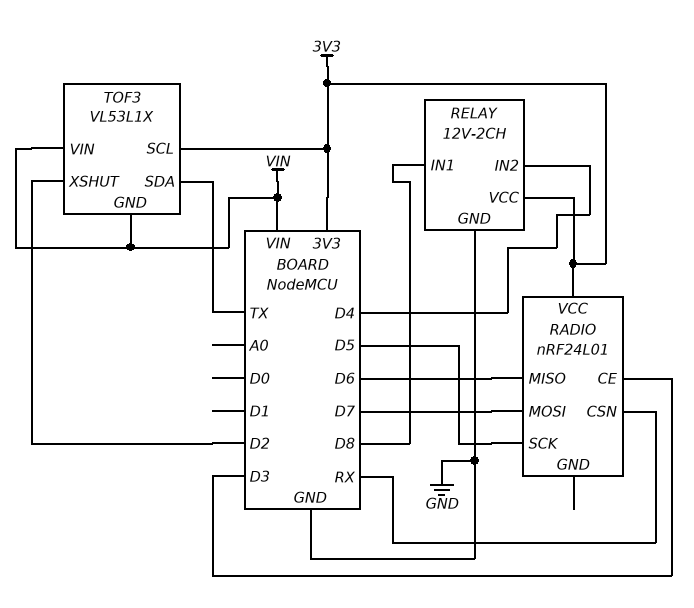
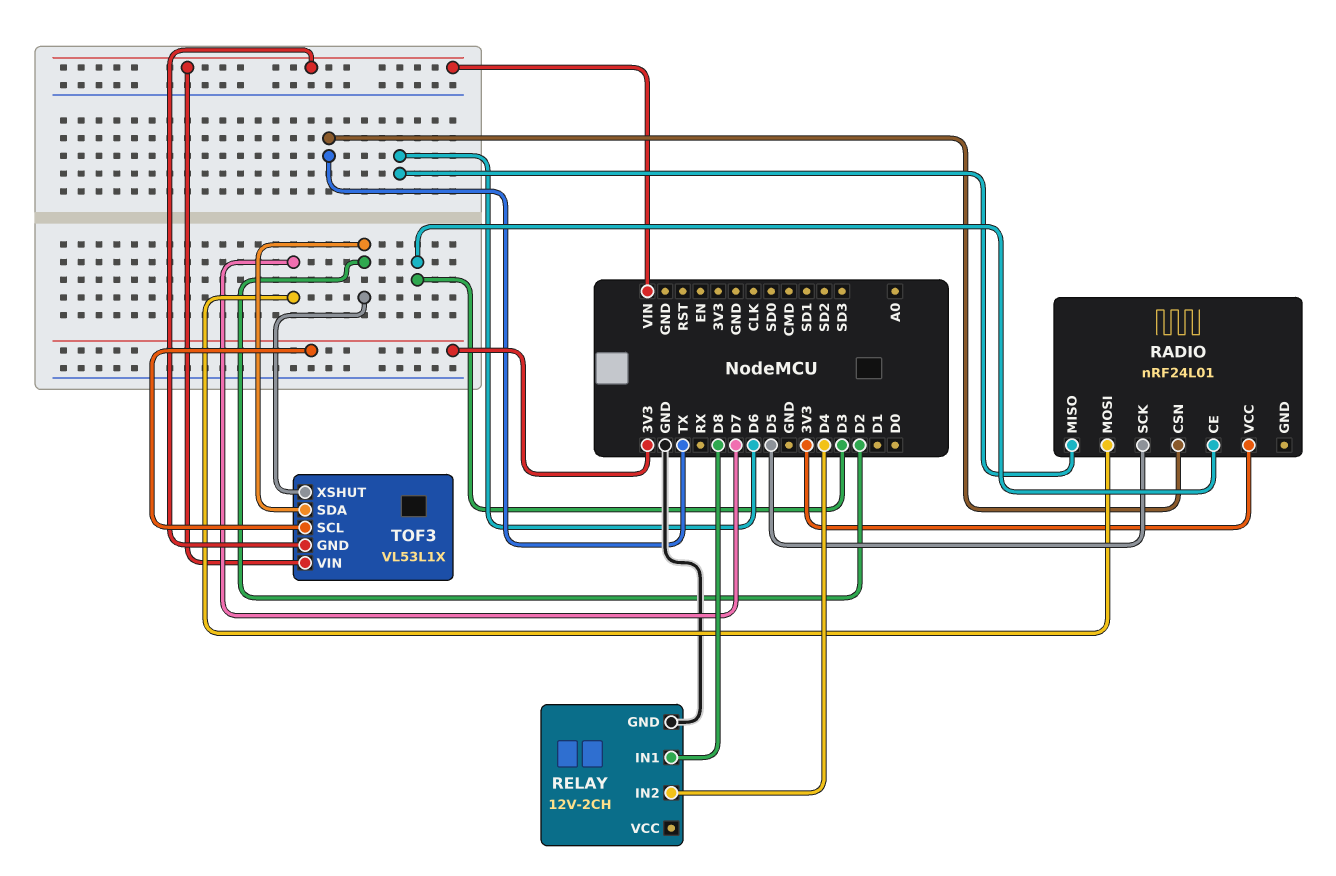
RADIO pin CSN: RX -> TX
RELAY pin VCC: 3V3 -> none
TOF3 pin SDA: TX -> D2

